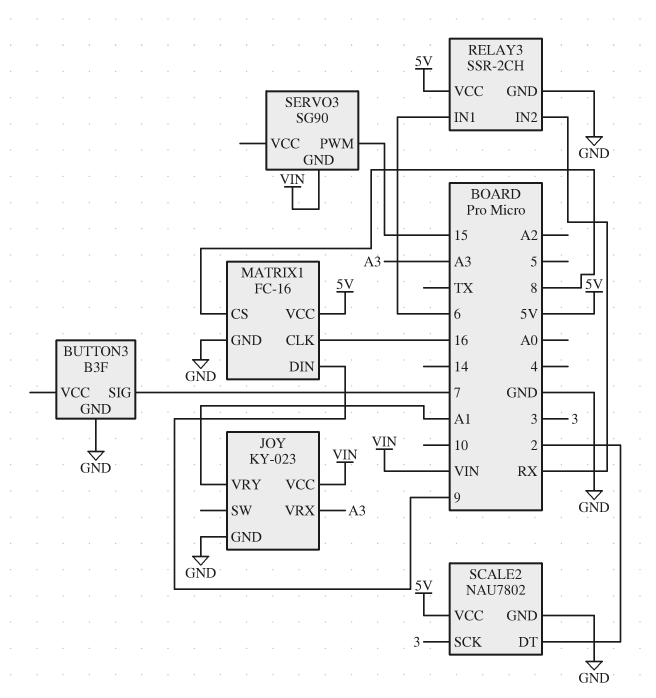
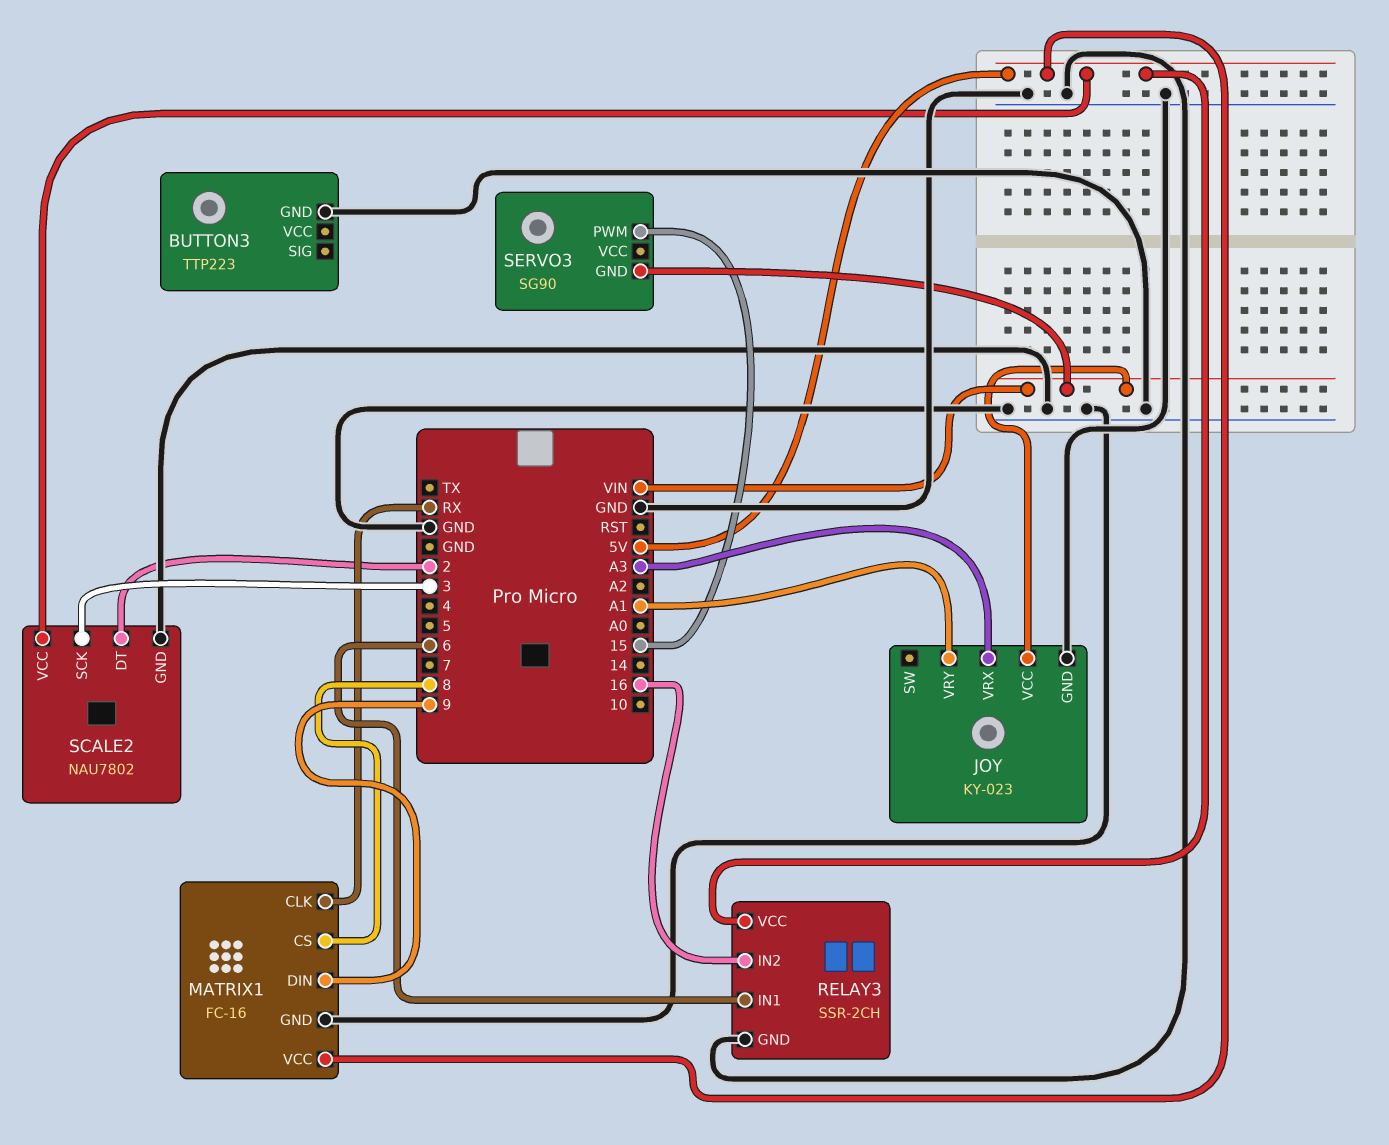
BUTTON3: B3F -> TTP223
BUTTON3 pin SIG: 7 -> none
MATRIX1 pin CLK: 16 -> RX
RELAY3 pin IN2: RX -> 16

